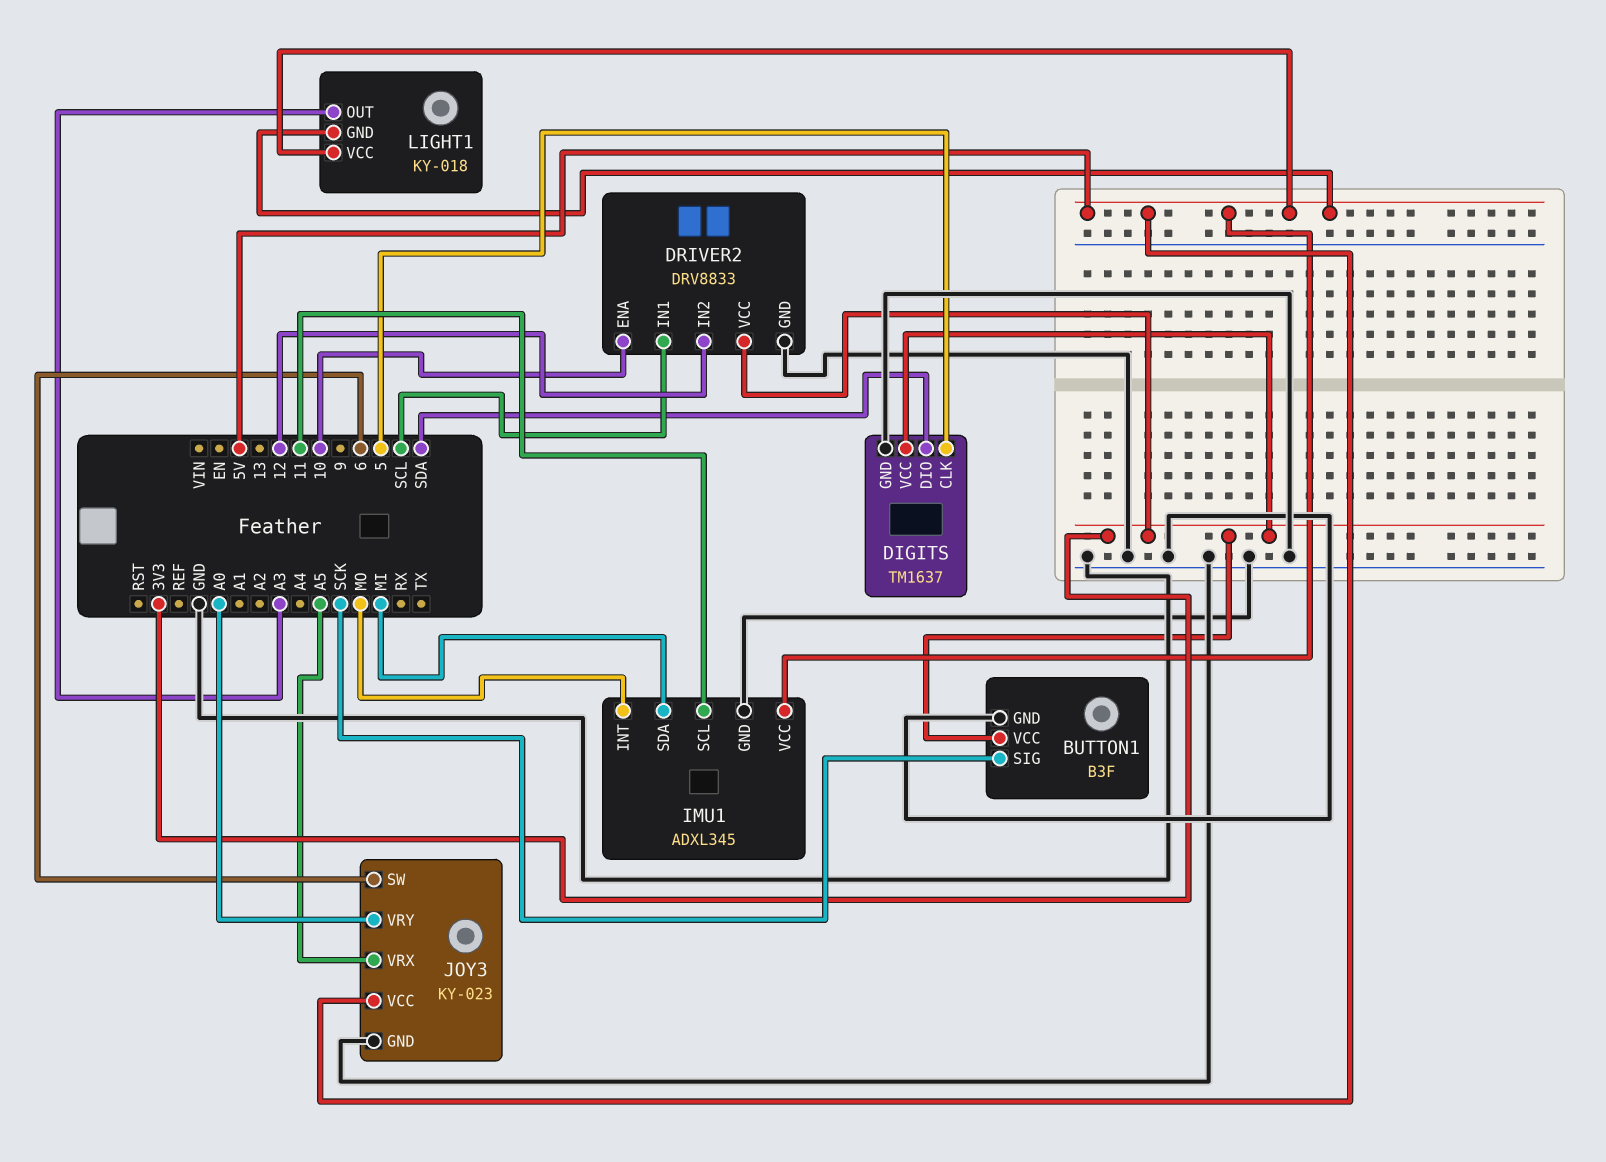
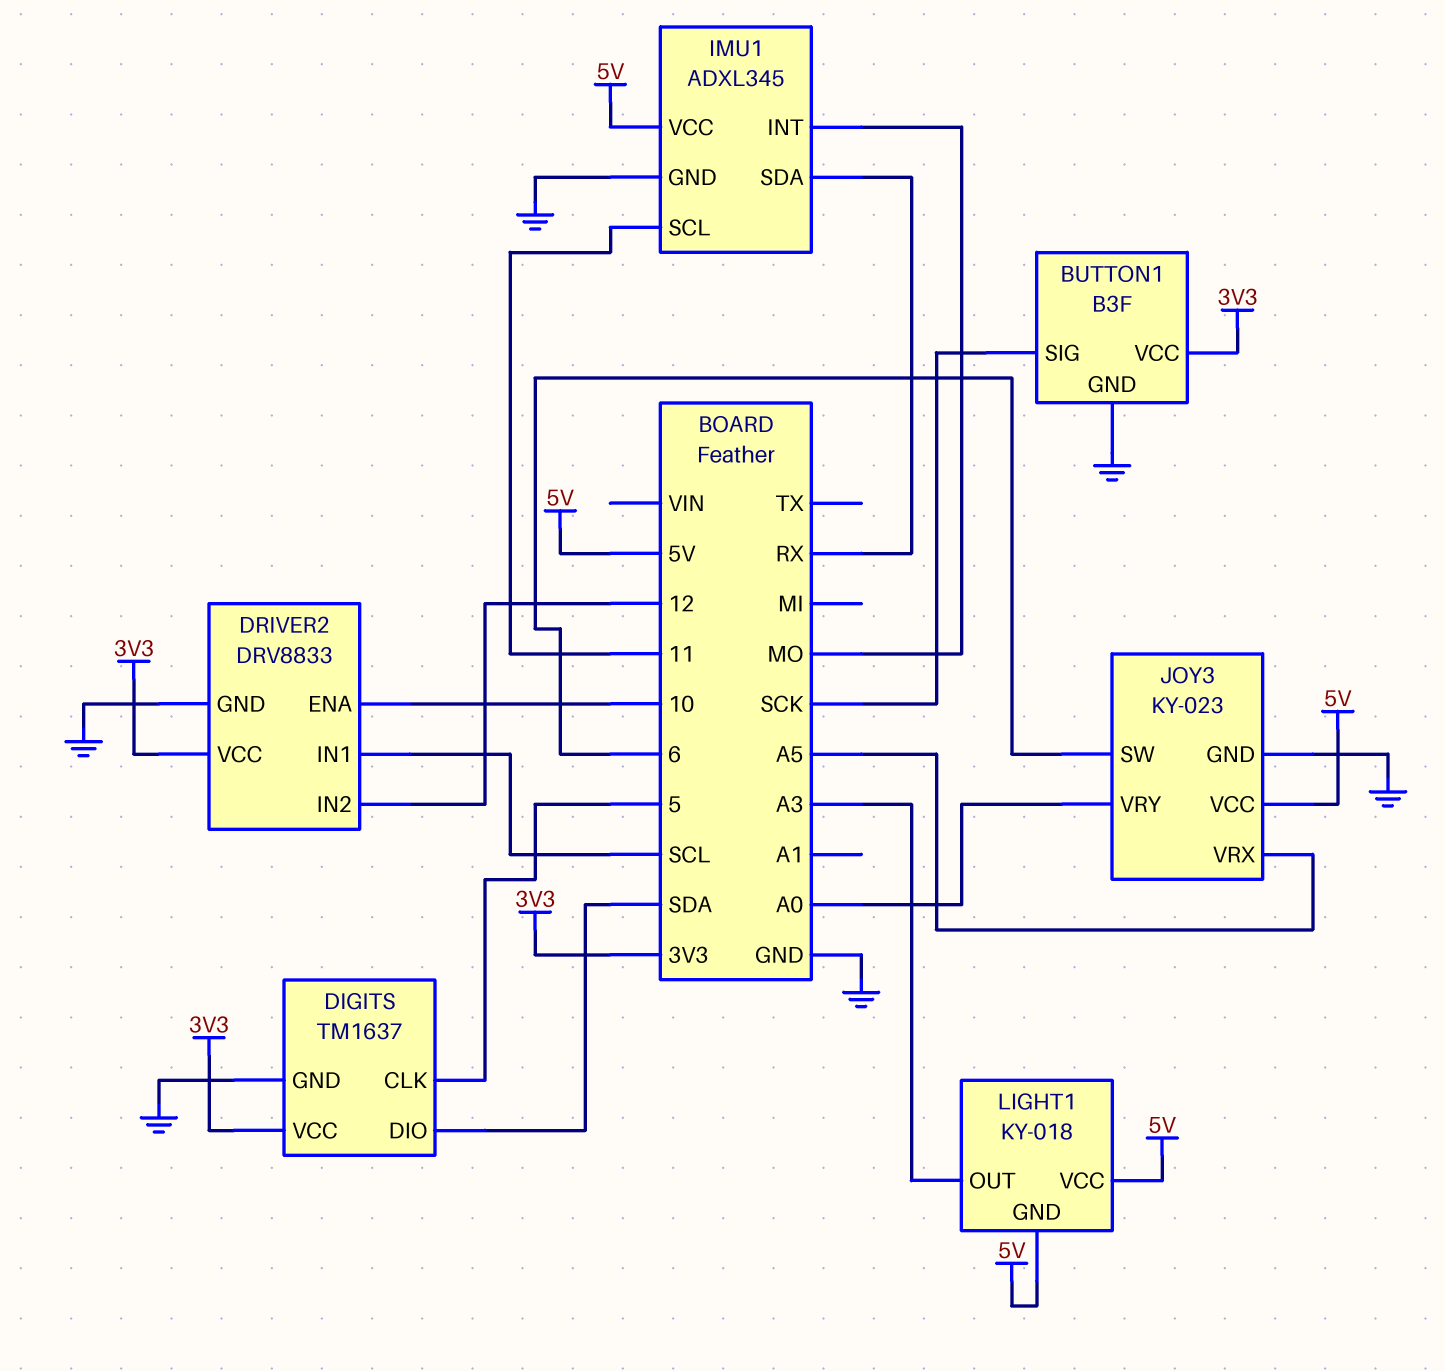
IMU1 pin SDA: MI -> RX

